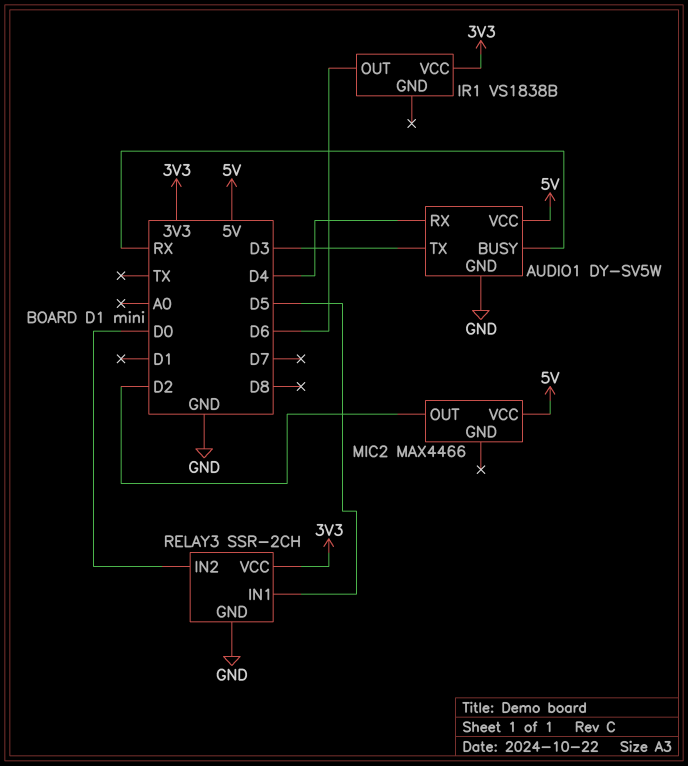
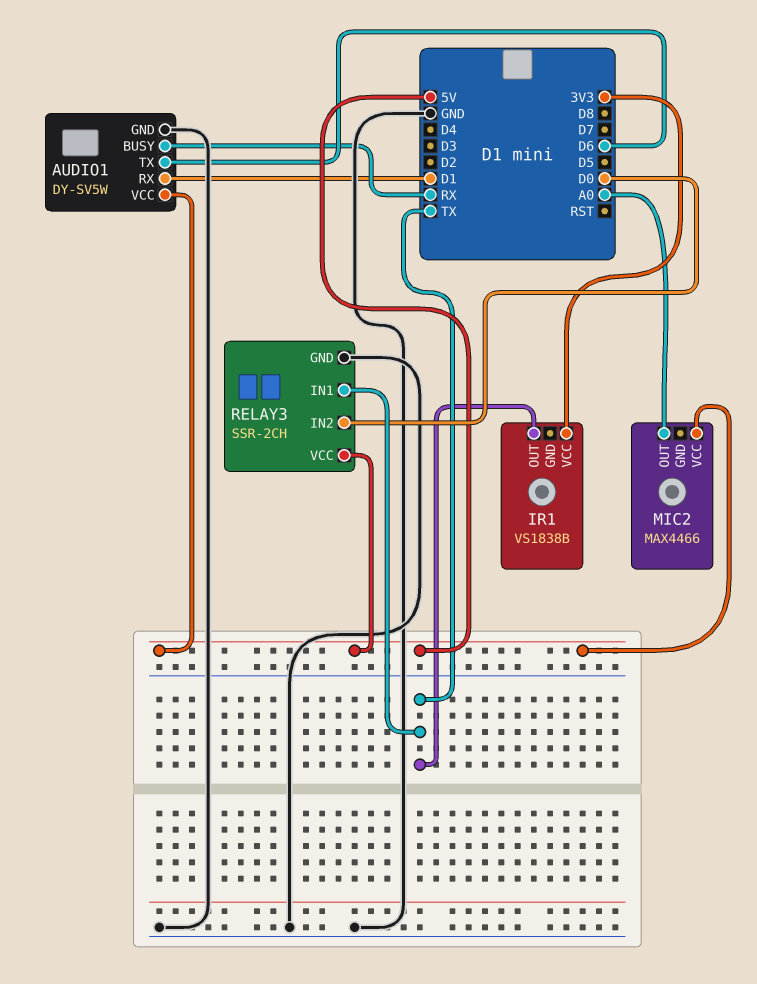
AUDIO1 pin RX: D4 -> D1
AUDIO1 pin TX: D3 -> D6
IR1 pin OUT: D6 -> TX
MIC2 pin OUT: D2 -> A0
RELAY3 pin IN1: D5 -> TX
RELAY3 pin VCC: 3V3 -> 5V

